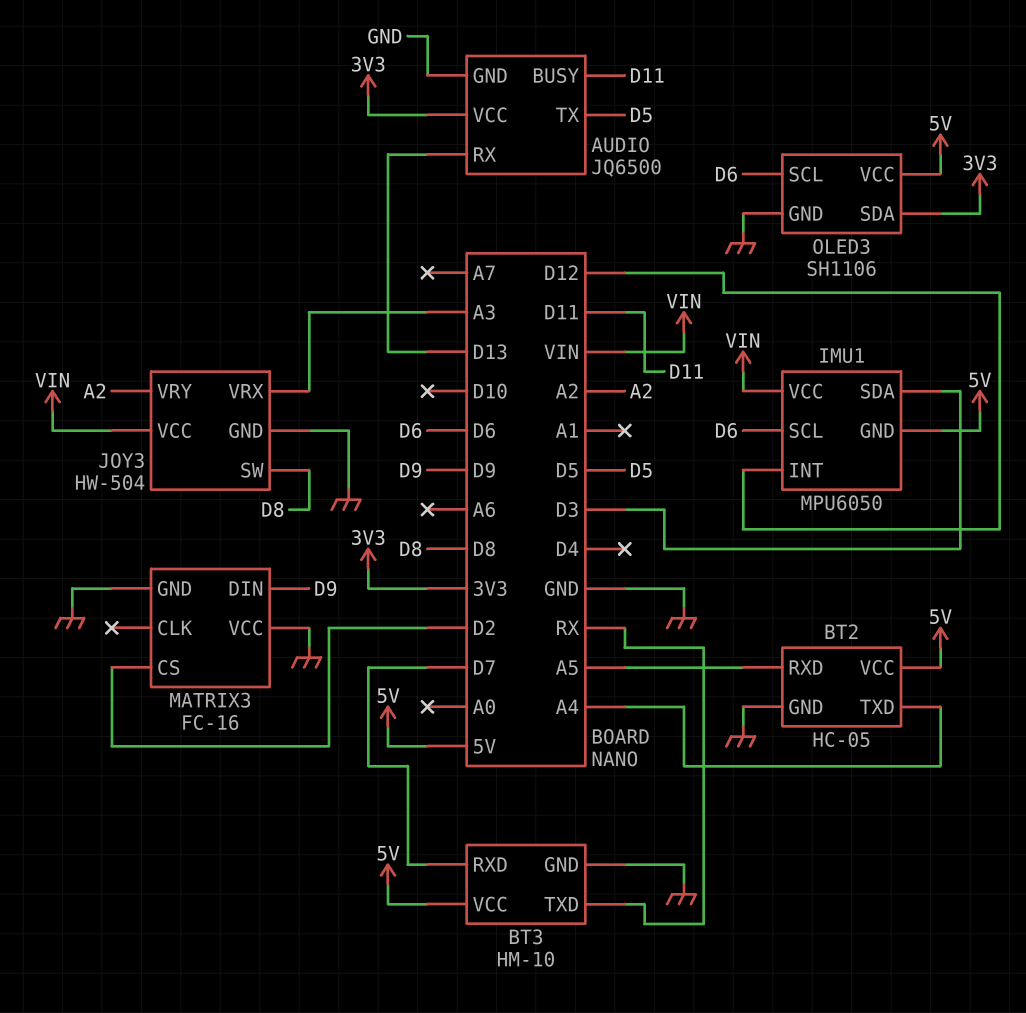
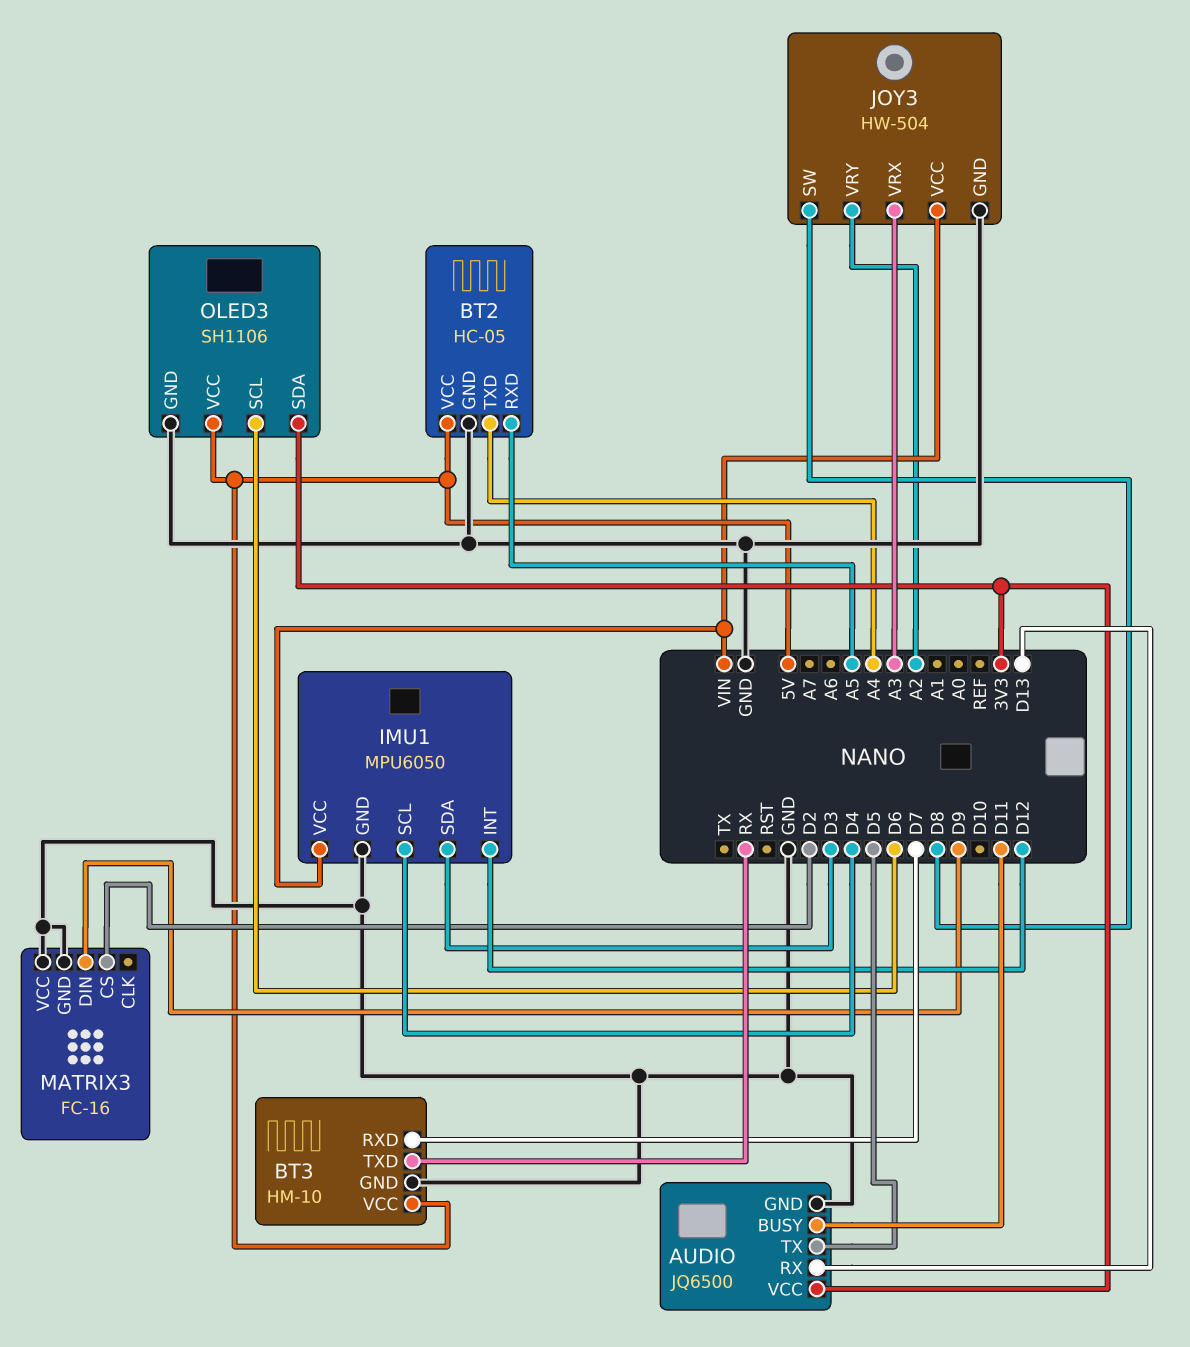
IMU1 pin GND: 5V -> GND
IMU1 pin SCL: D6 -> D4

